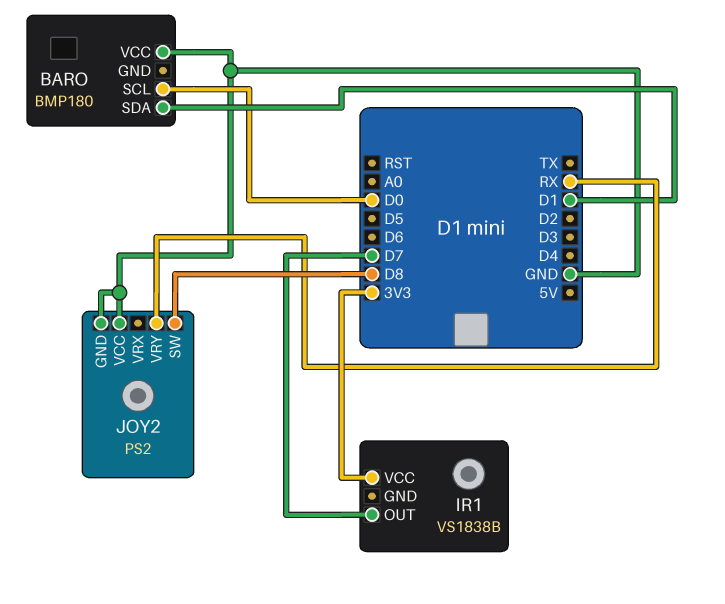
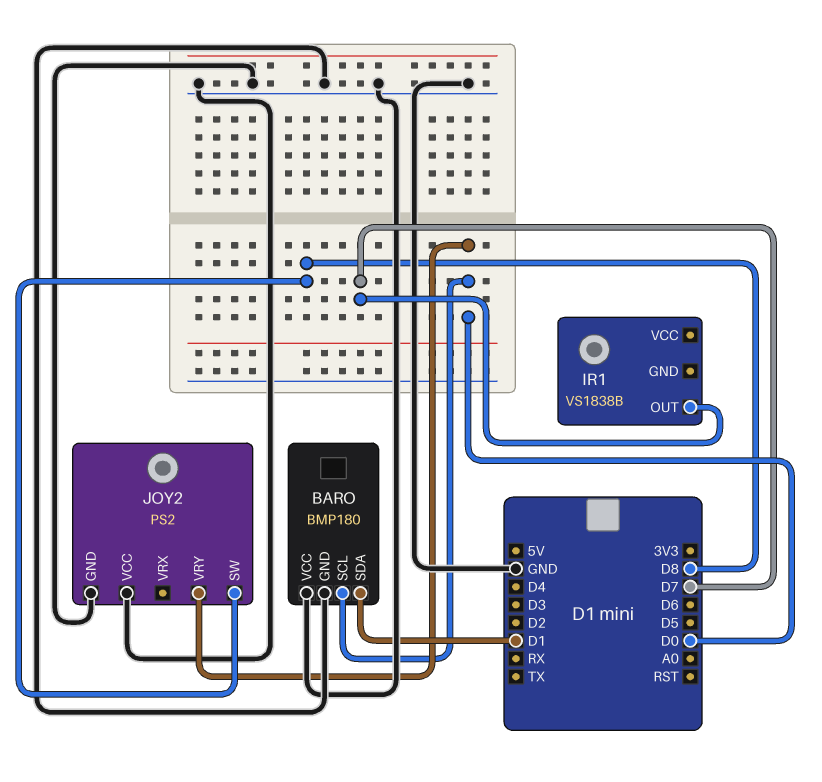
BARO pin GND: none -> GND
IR1 pin VCC: 3V3 -> none
JOY2 pin VRY: RX -> D0

